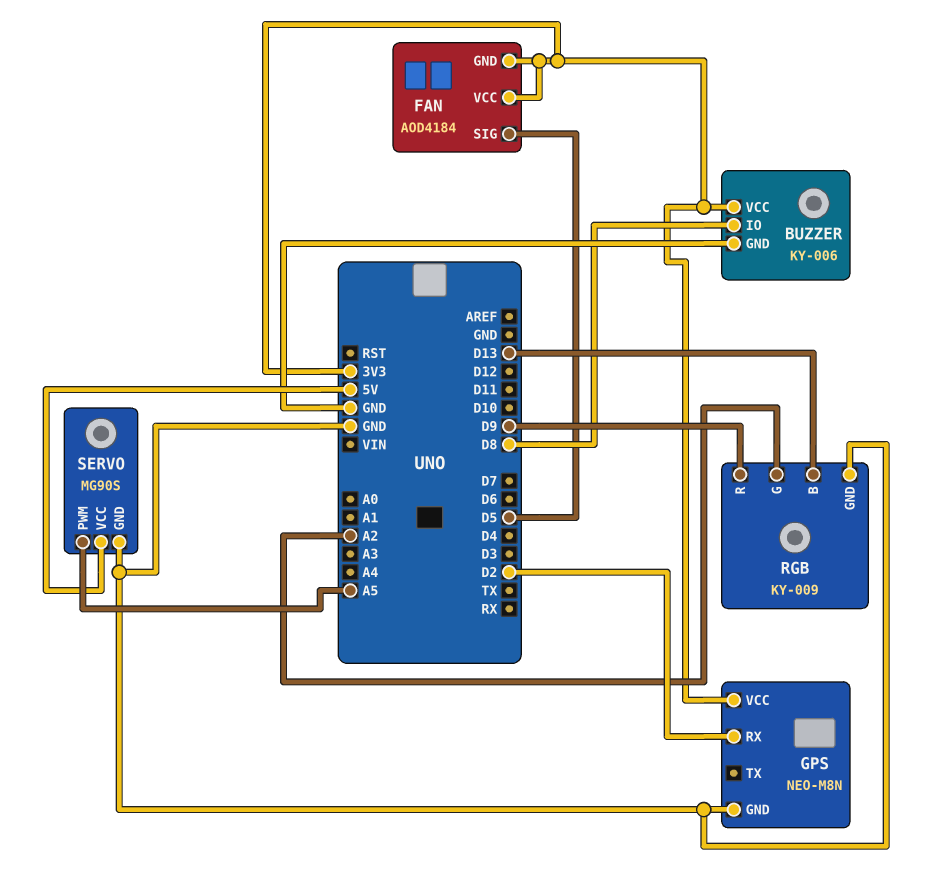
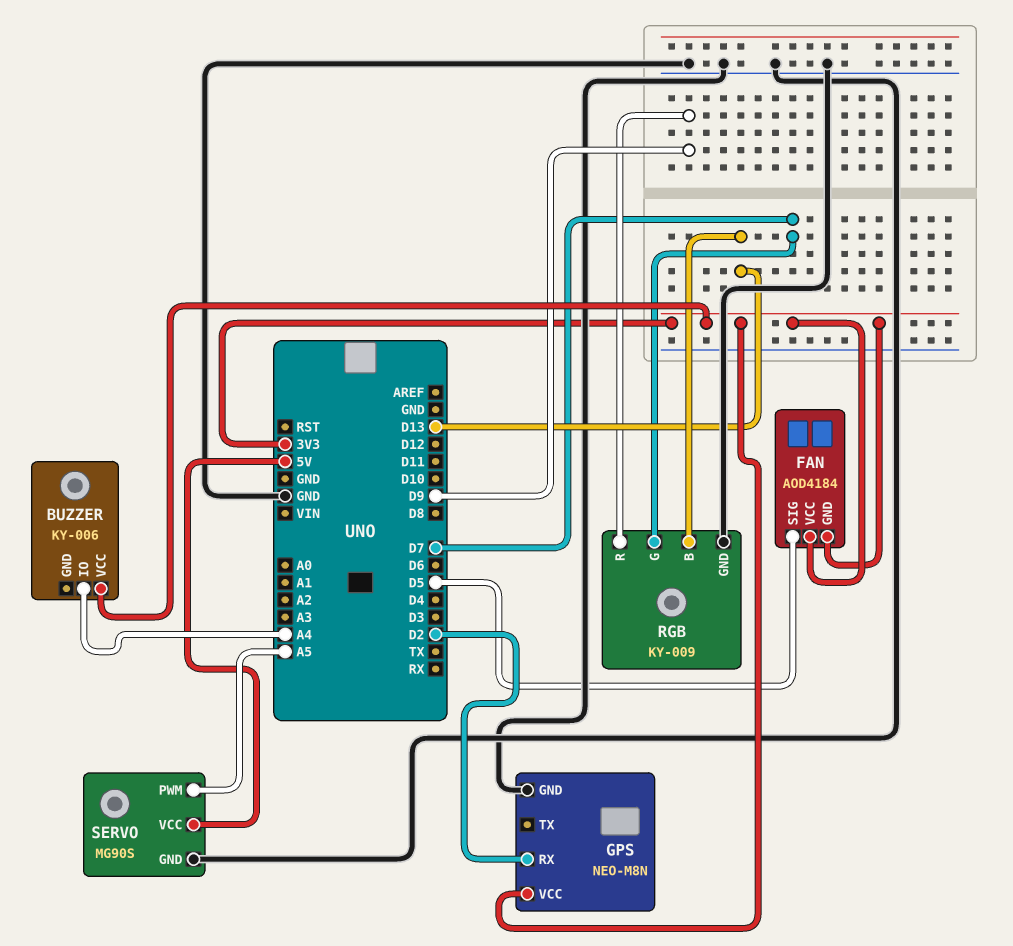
BUZZER pin GND: GND -> none
BUZZER pin IO: D8 -> A4
RGB pin G: A2 -> D7

